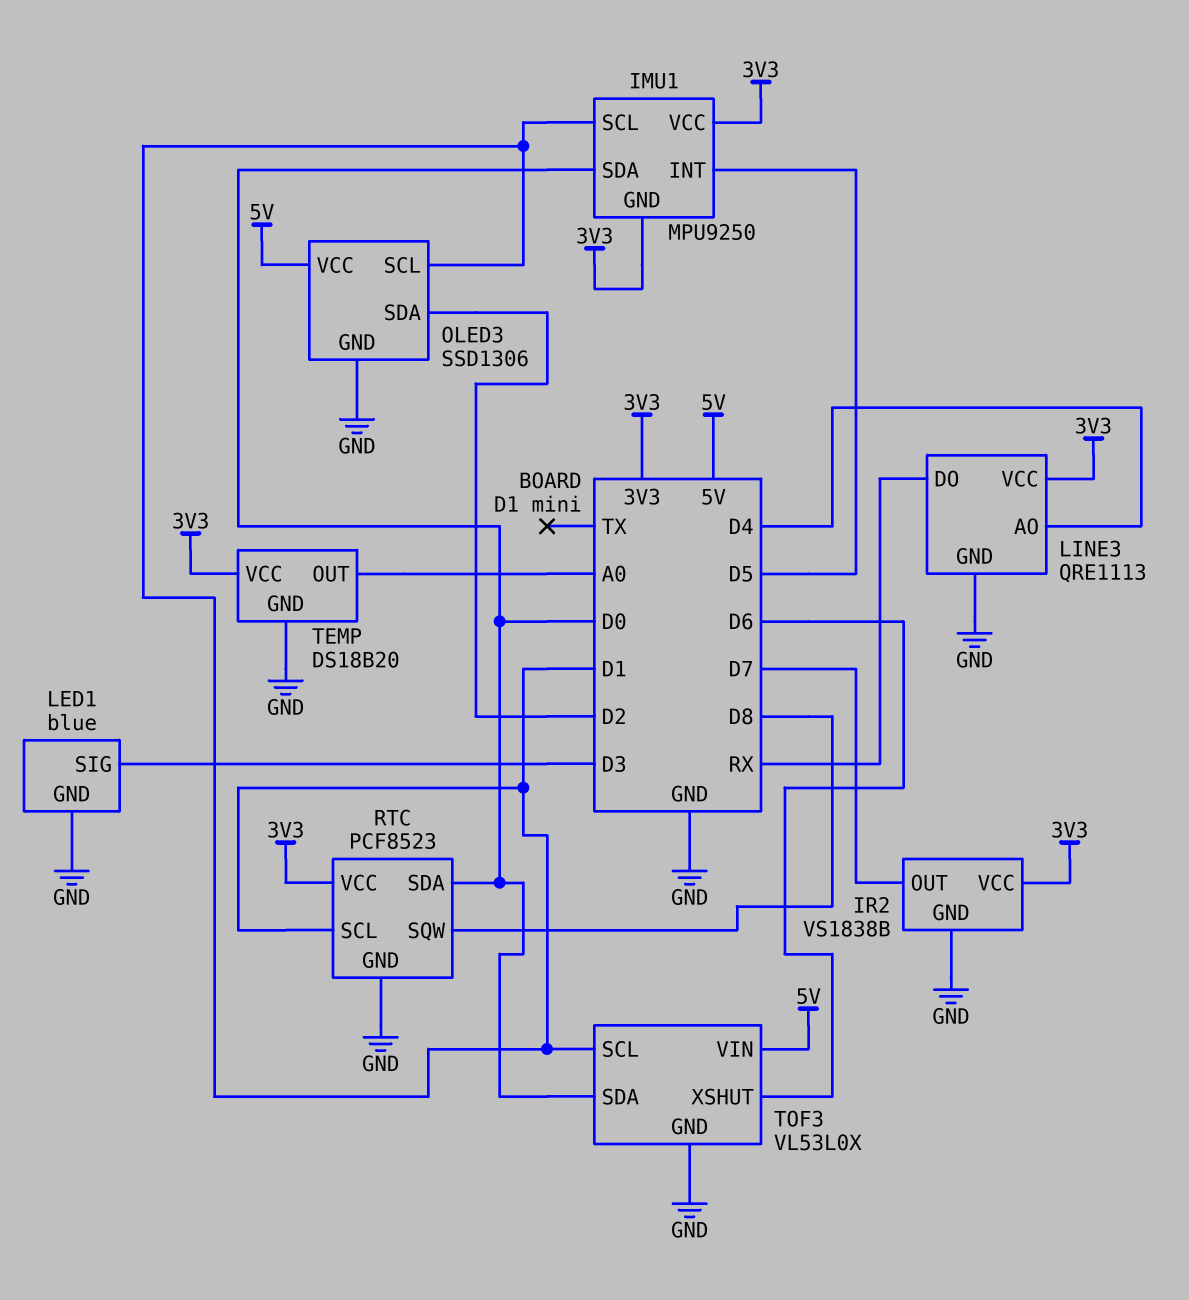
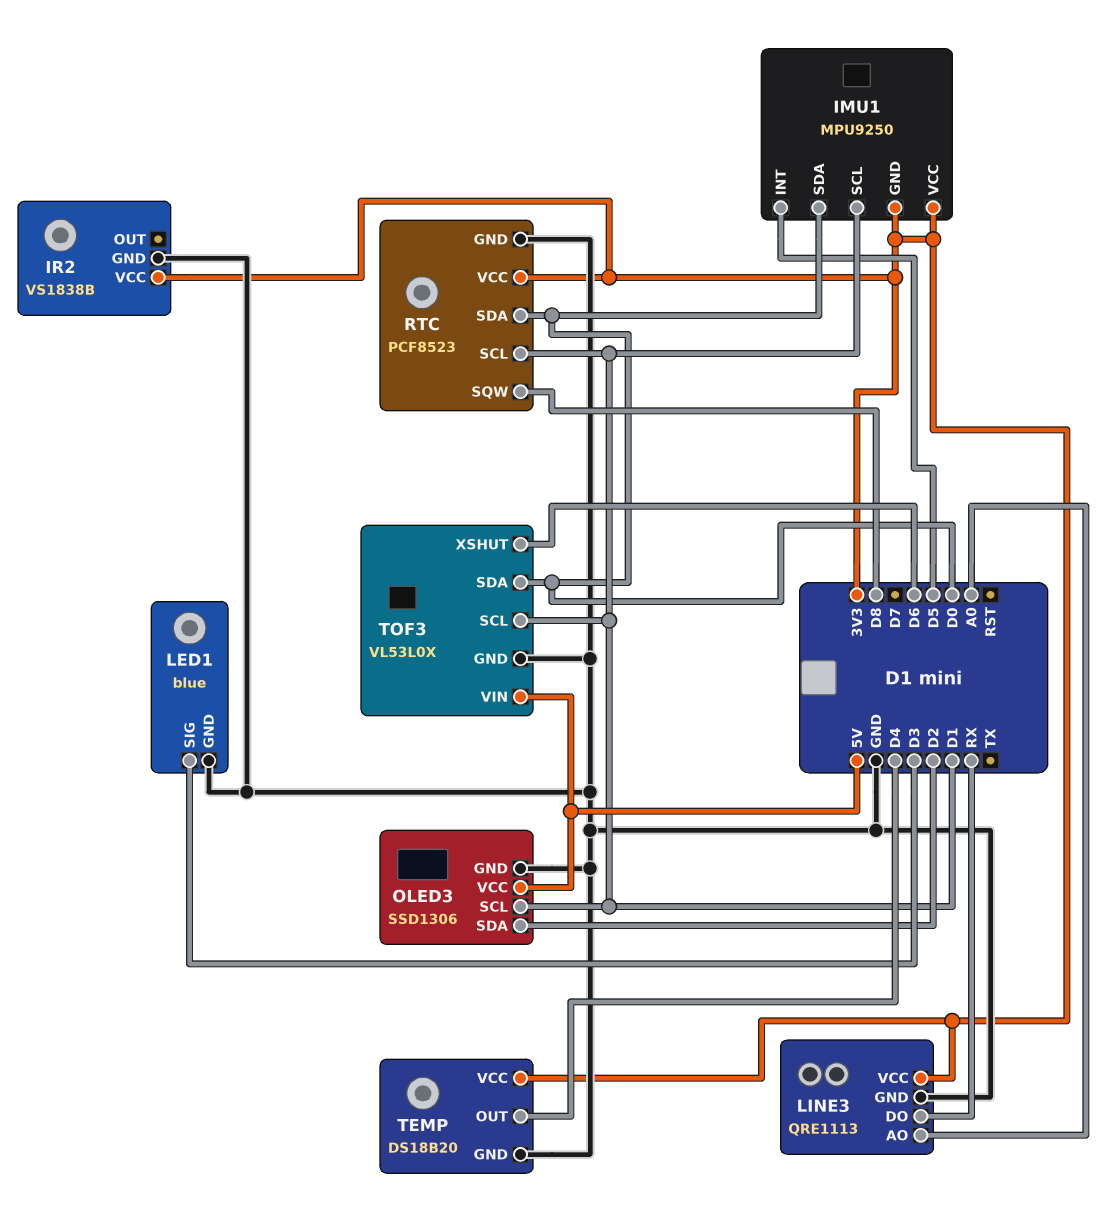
IR2 pin OUT: D7 -> none
LINE3 pin AO: D4 -> A0
TEMP pin OUT: A0 -> D4

